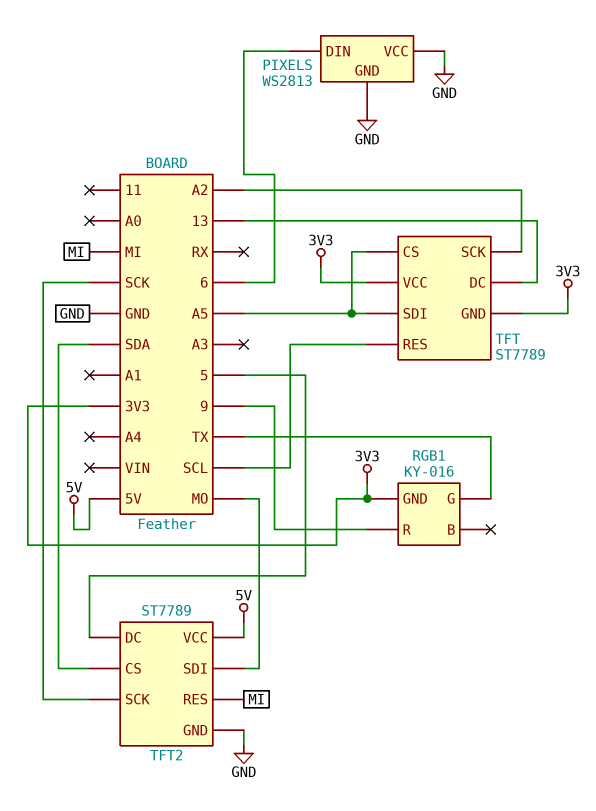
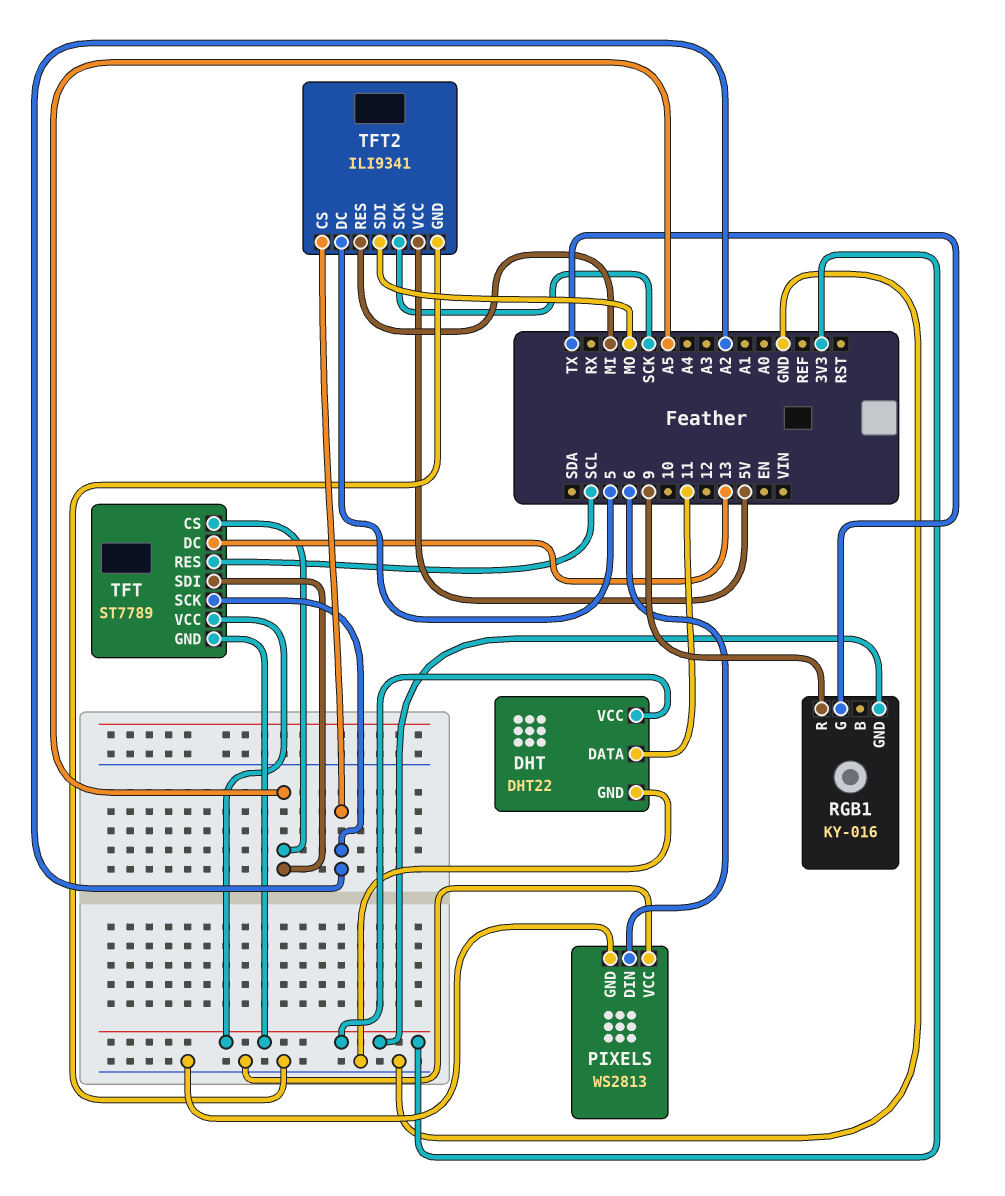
DHT: none -> DHT22
DHT pin DATA: none -> 11
DHT pin GND: none -> GND
DHT pin VCC: none -> 3V3
TFT2: ST7789 -> ILI9341
TFT2 pin CS: SDA -> A2

